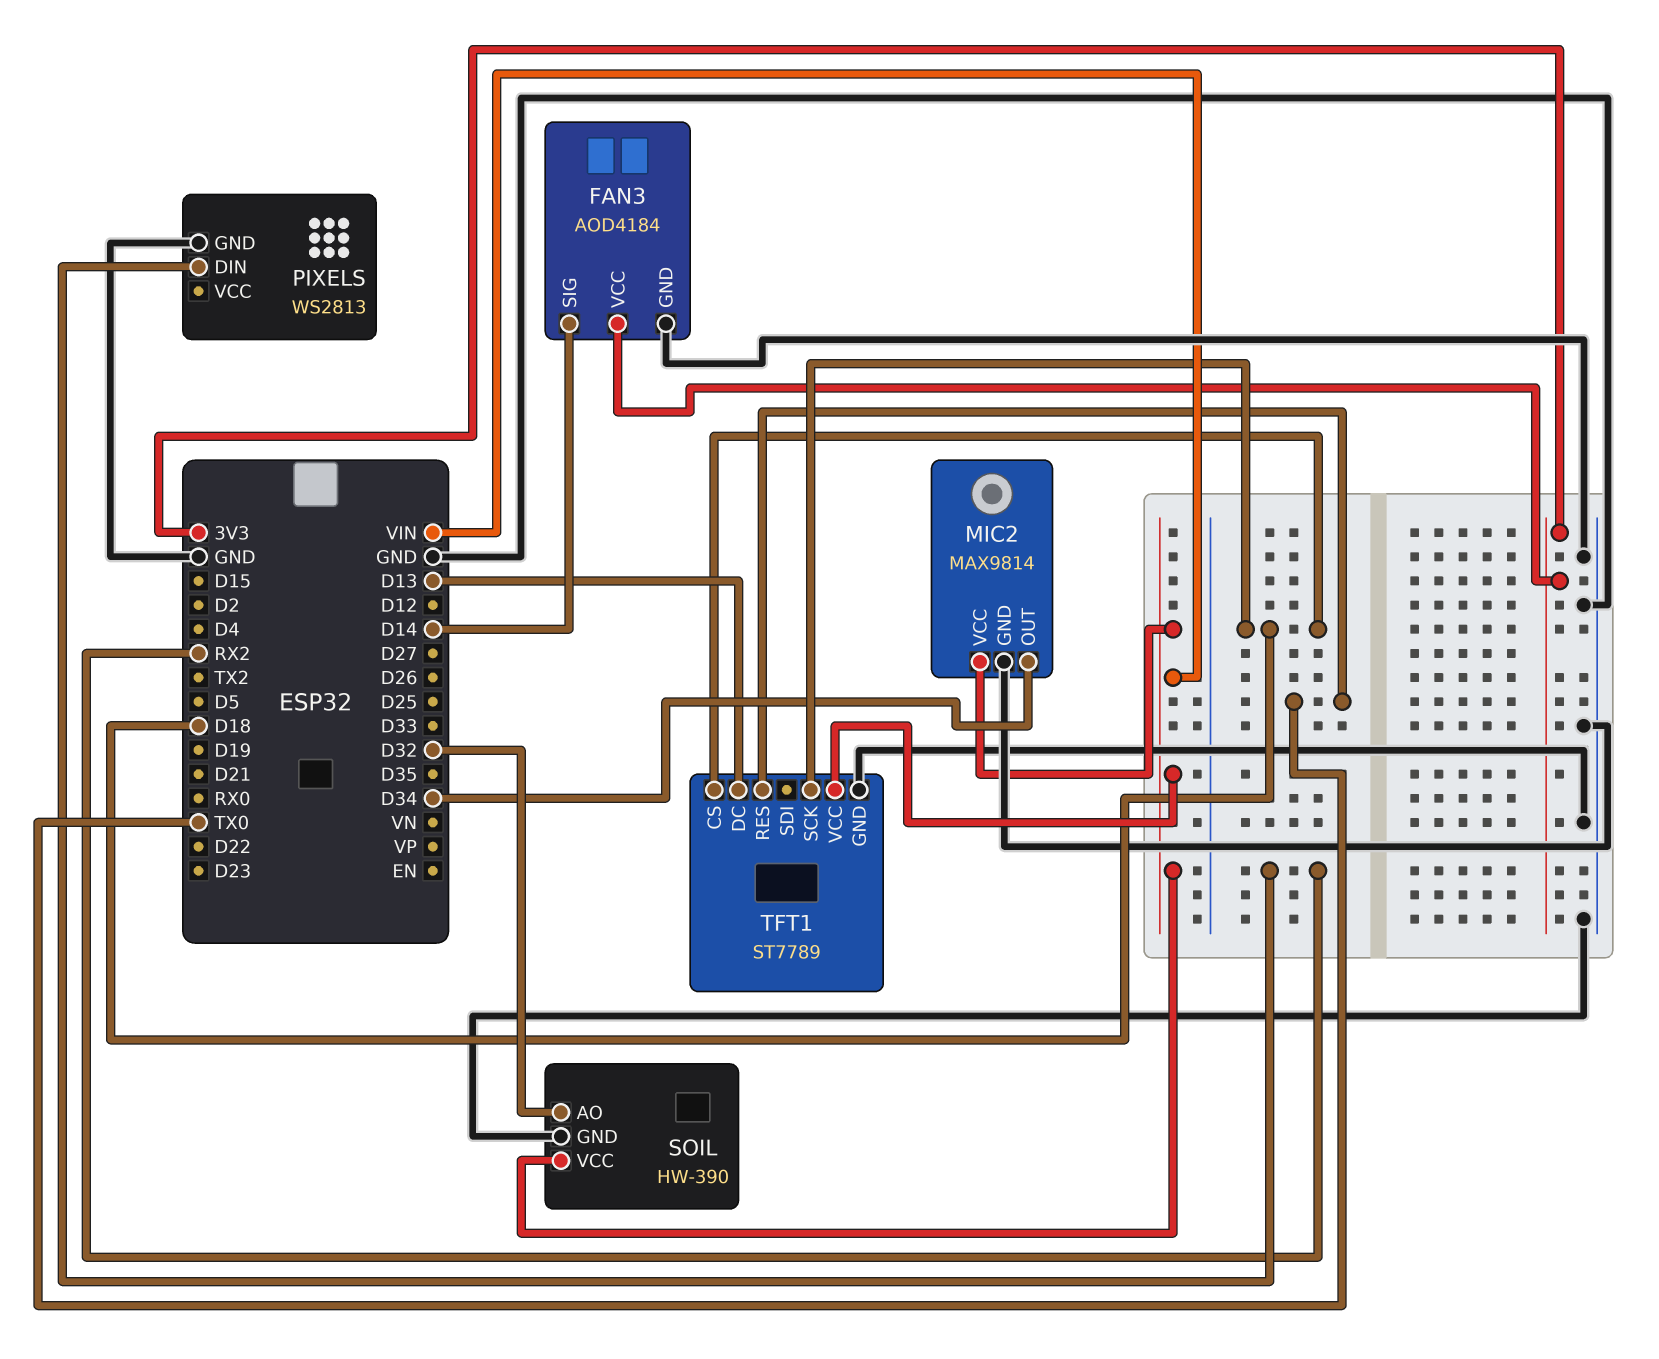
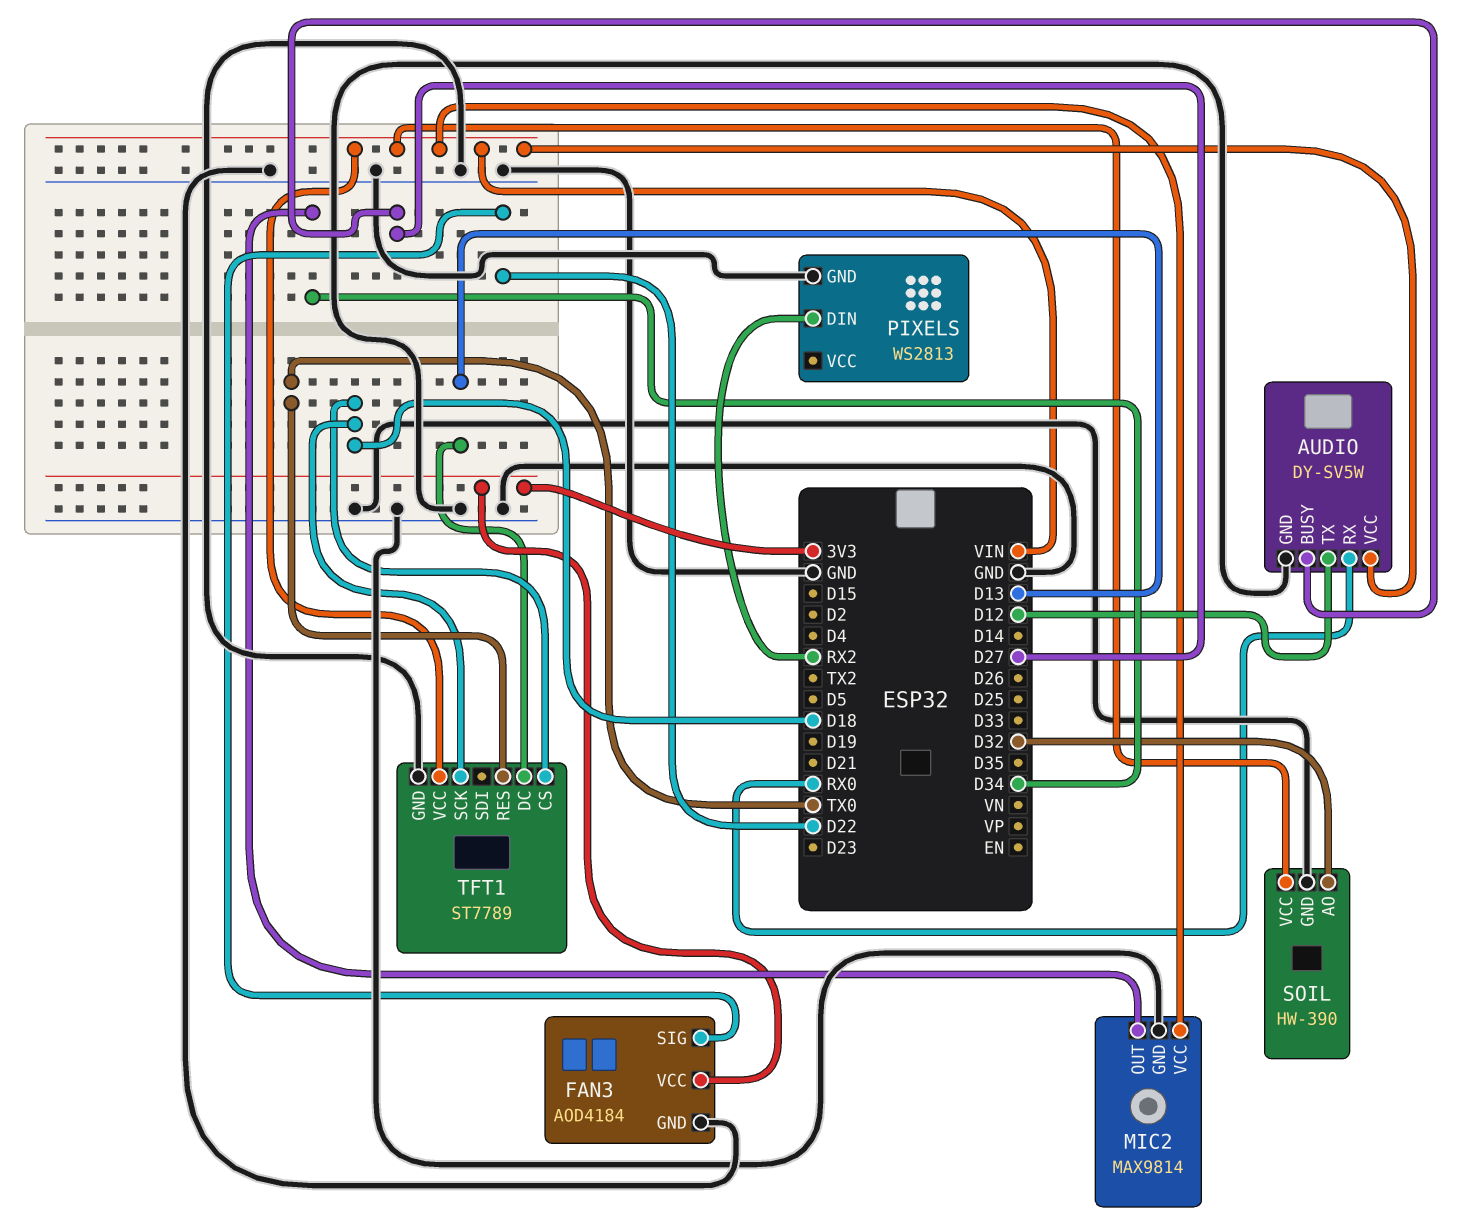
AUDIO: none -> DY-SV5W
AUDIO pin BUSY: none -> D27
AUDIO pin GND: none -> GND
AUDIO pin RX: none -> RX0
AUDIO pin TX: none -> D12
AUDIO pin VCC: none -> VIN
FAN3 pin SIG: D14 -> D22

